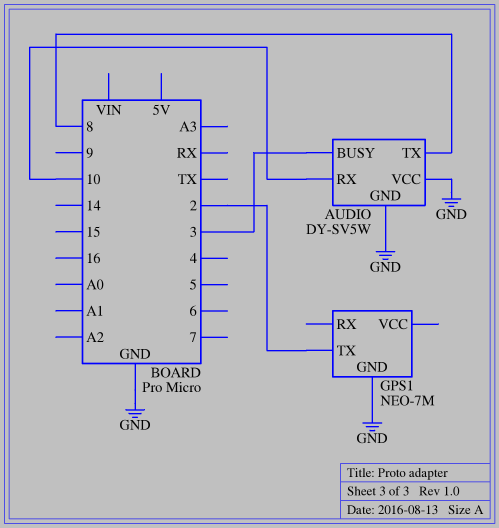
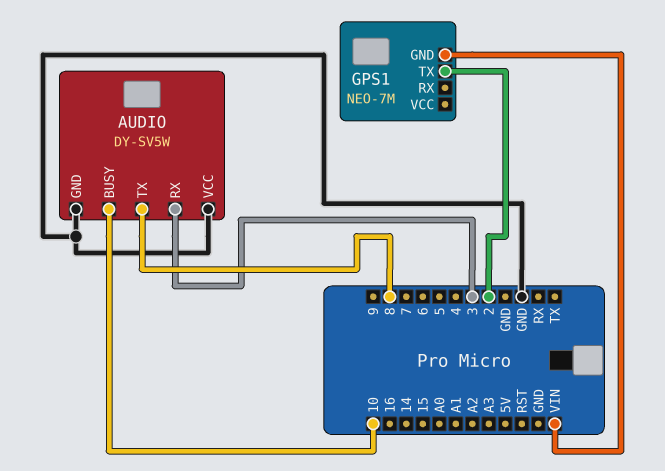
AUDIO pin BUSY: 3 -> 10
AUDIO pin RX: 10 -> 3
GPS1 pin GND: GND -> VIN

